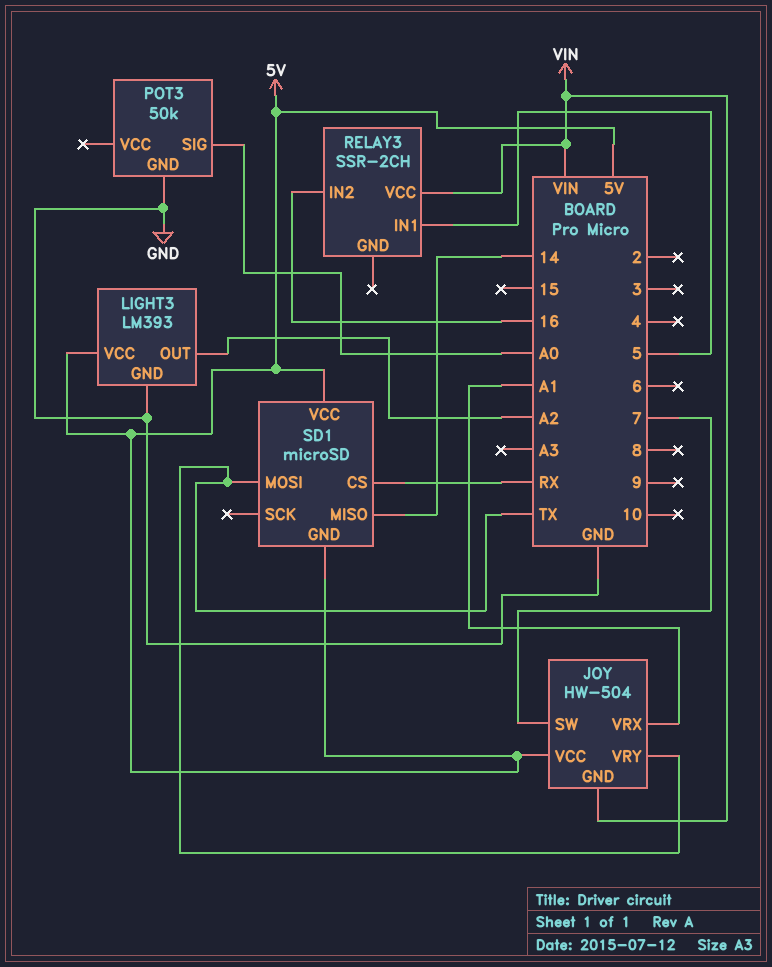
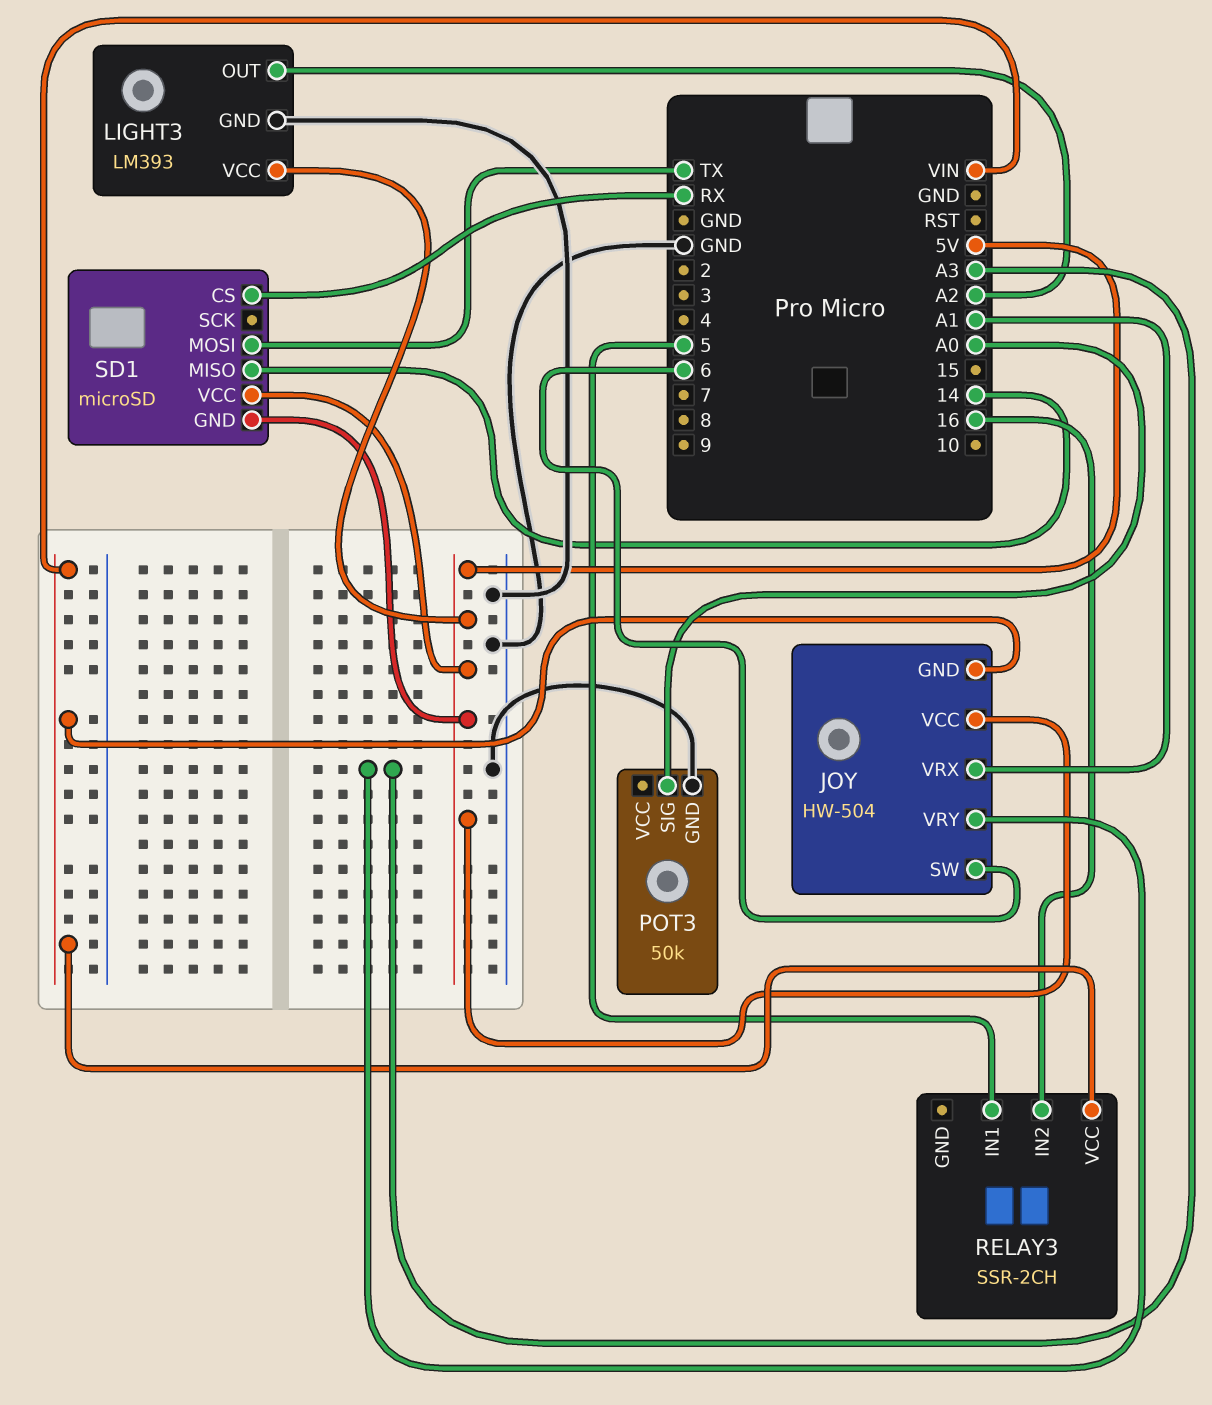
JOY pin SW: 7 -> 6
JOY pin VRY: TX -> A3

